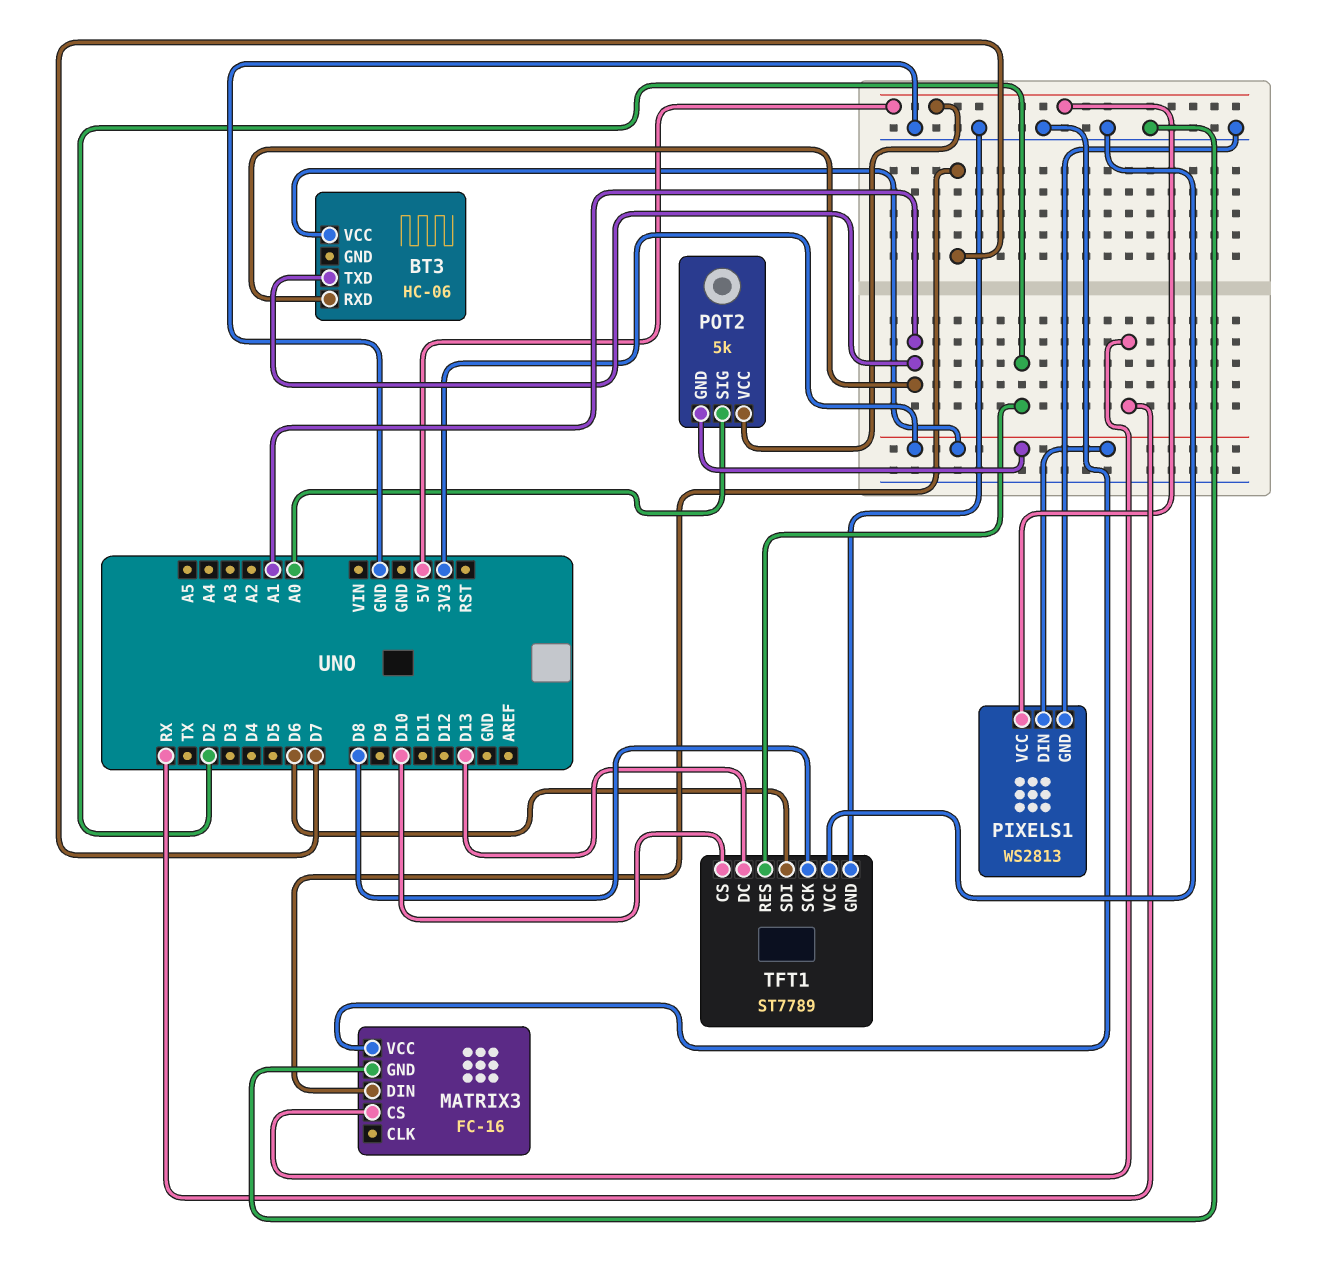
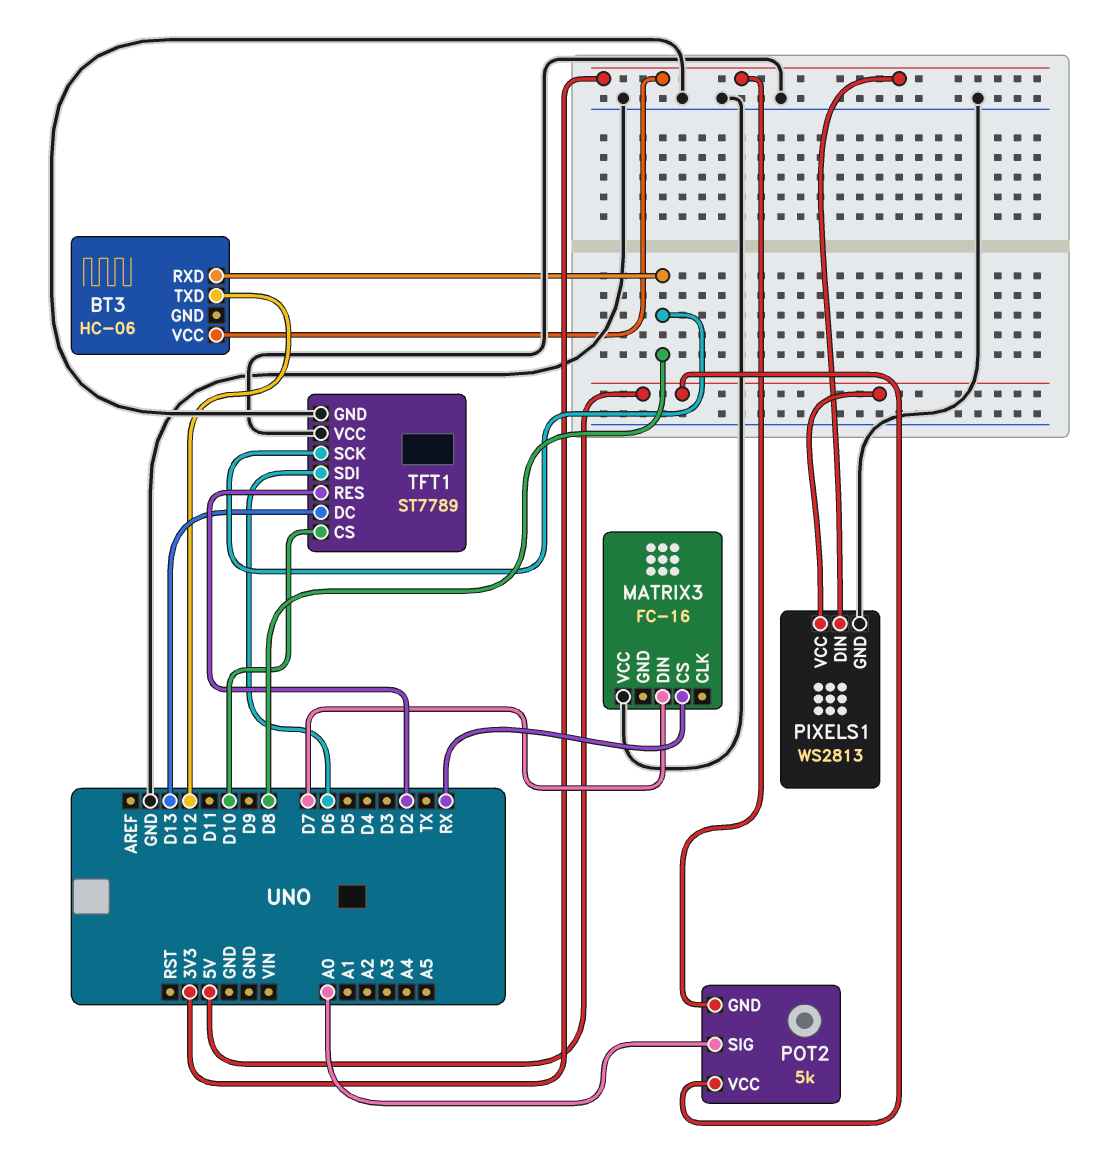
BT3 pin RXD: A1 -> D8
BT3 pin TXD: A1 -> D12
MATRIX3 pin GND: GND -> none

